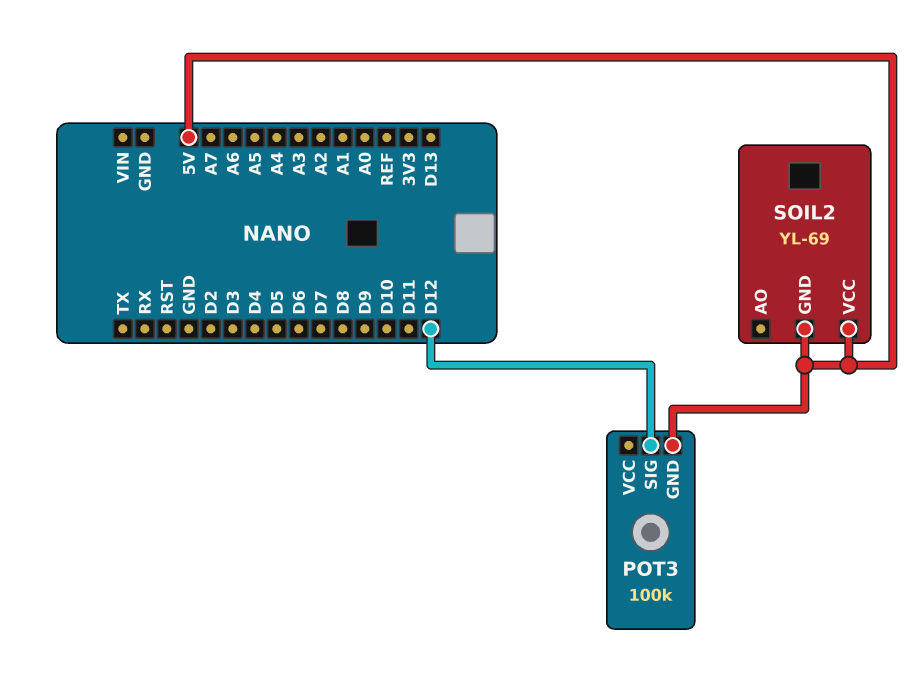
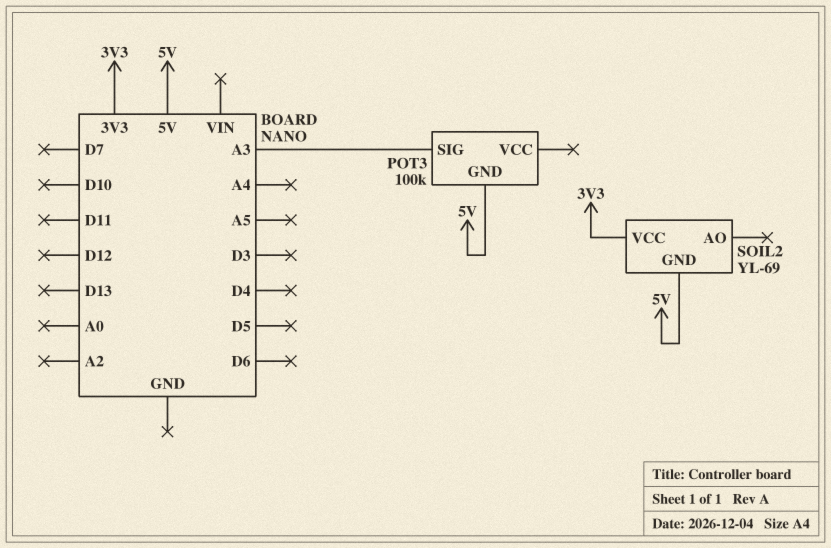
POT3 pin SIG: D12 -> A3
SOIL2 pin VCC: 5V -> 3V3

